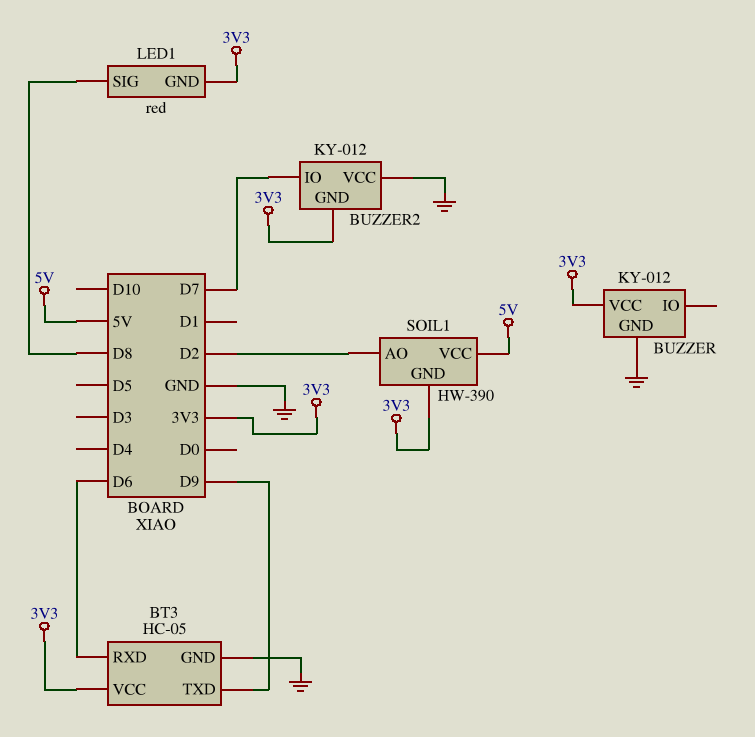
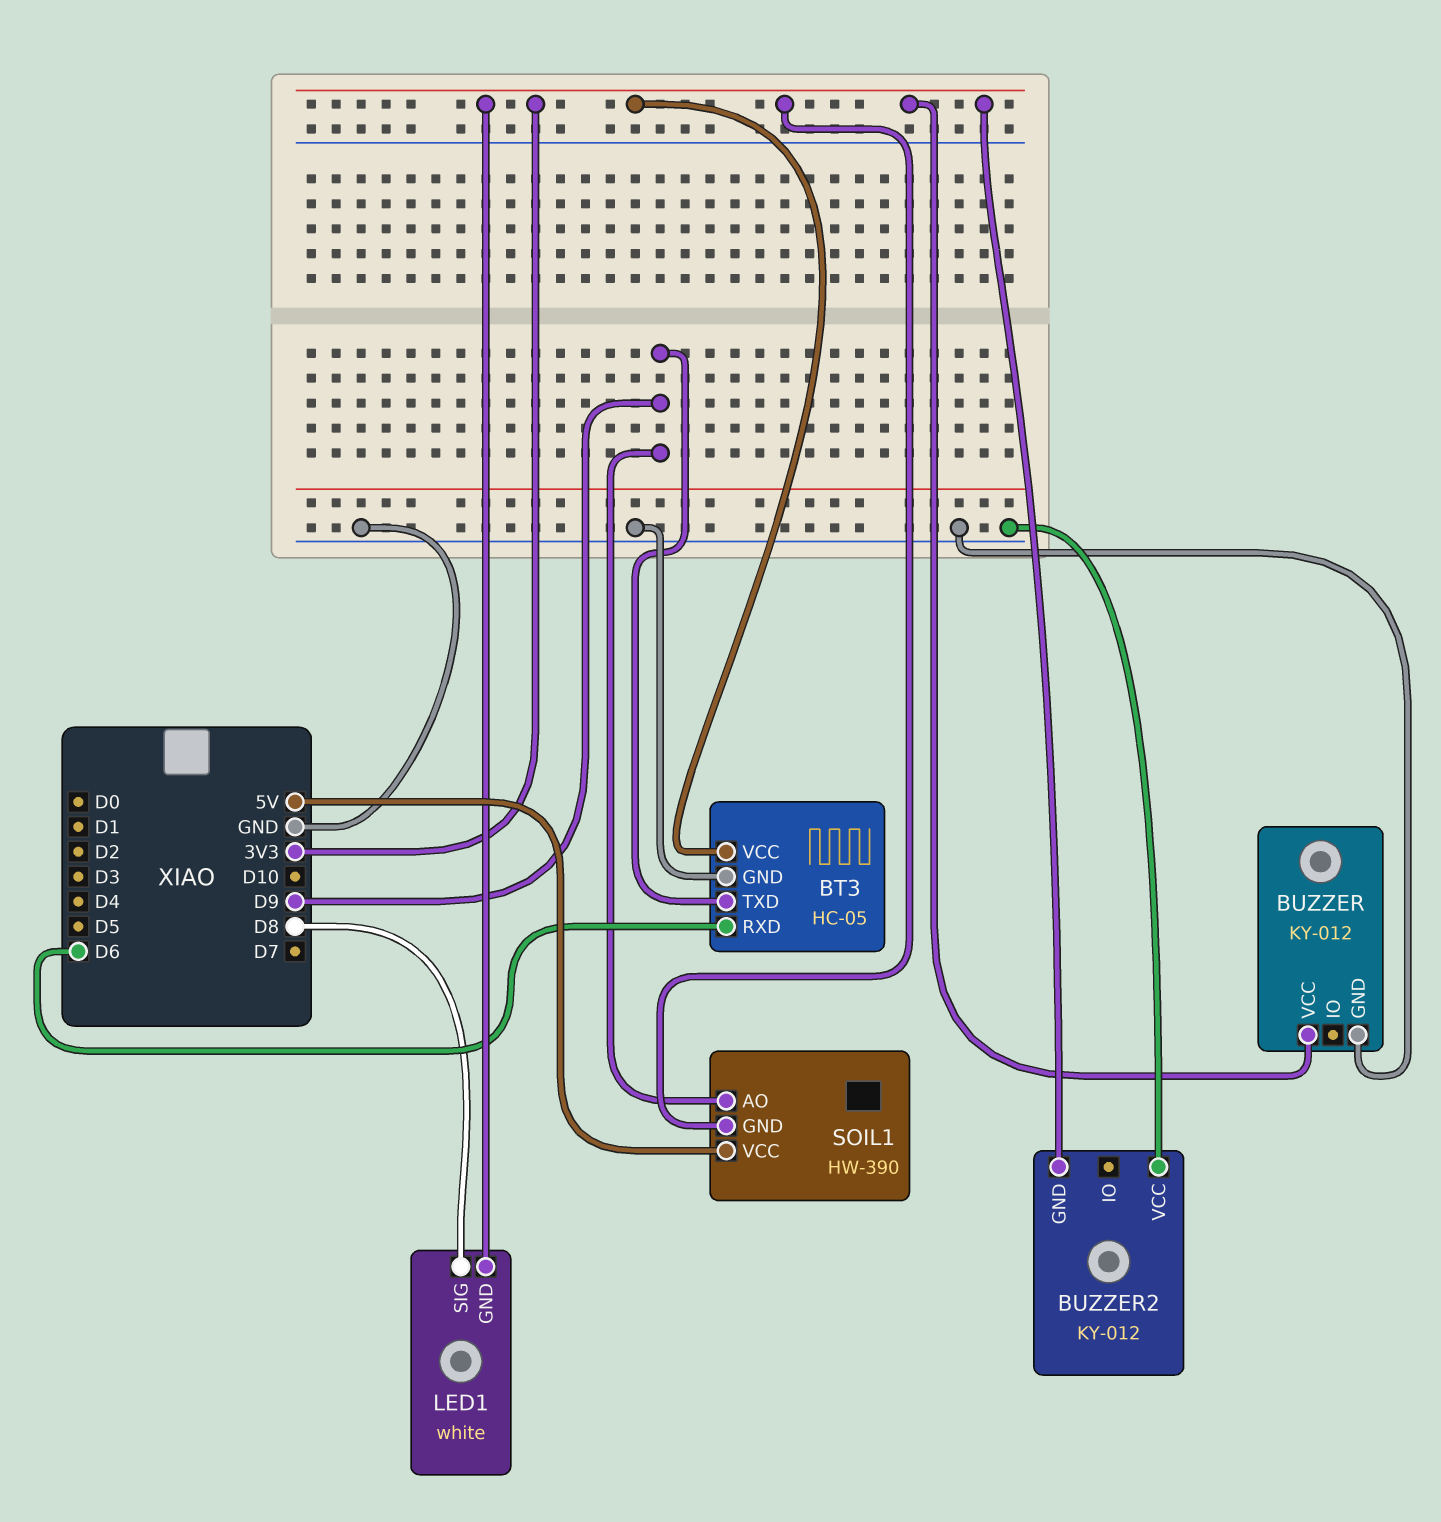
BUZZER2 pin IO: D7 -> none
LED1: red -> white
SOIL1 pin AO: D2 -> D9

